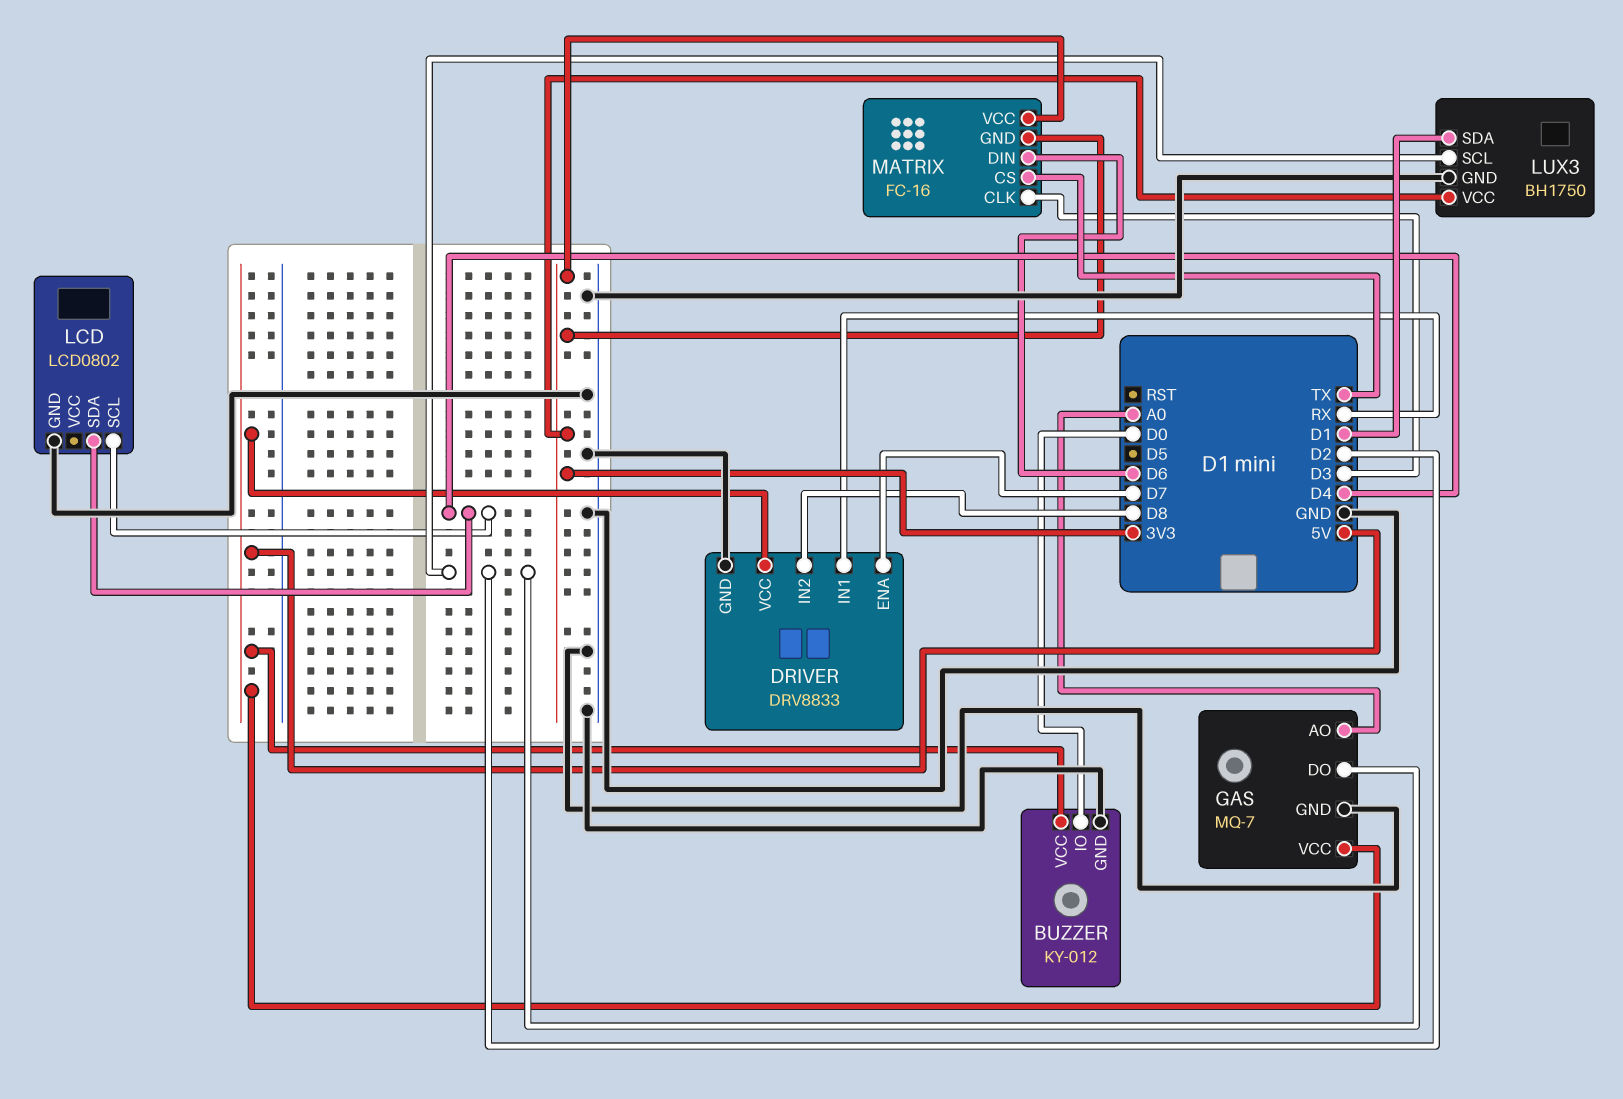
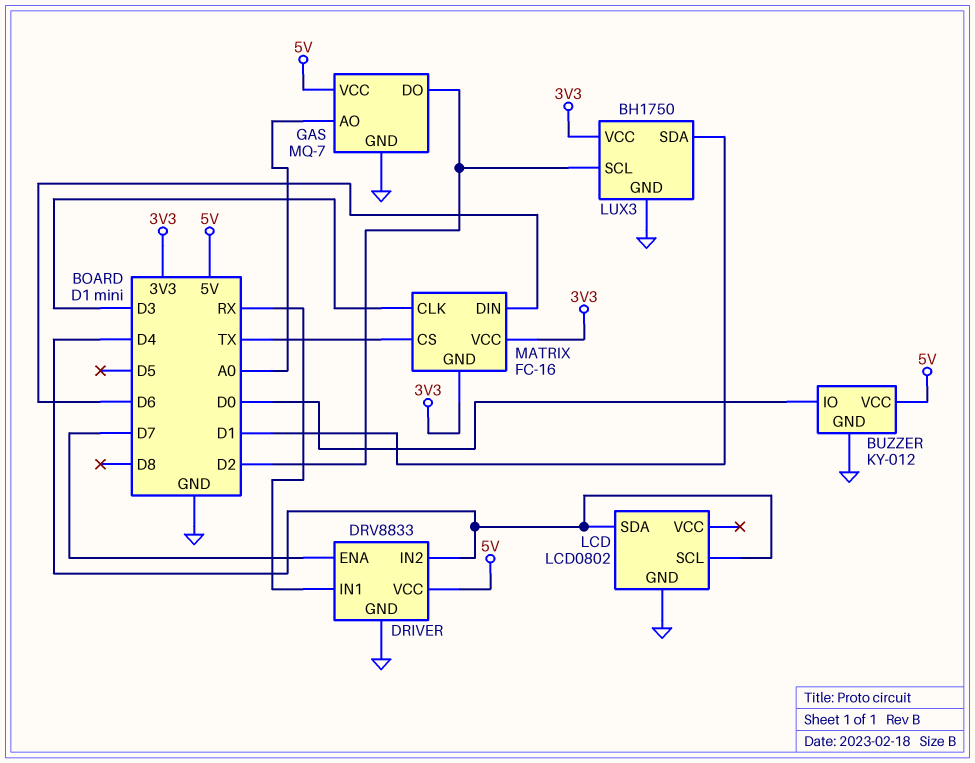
DRIVER pin IN2: D8 -> D4

